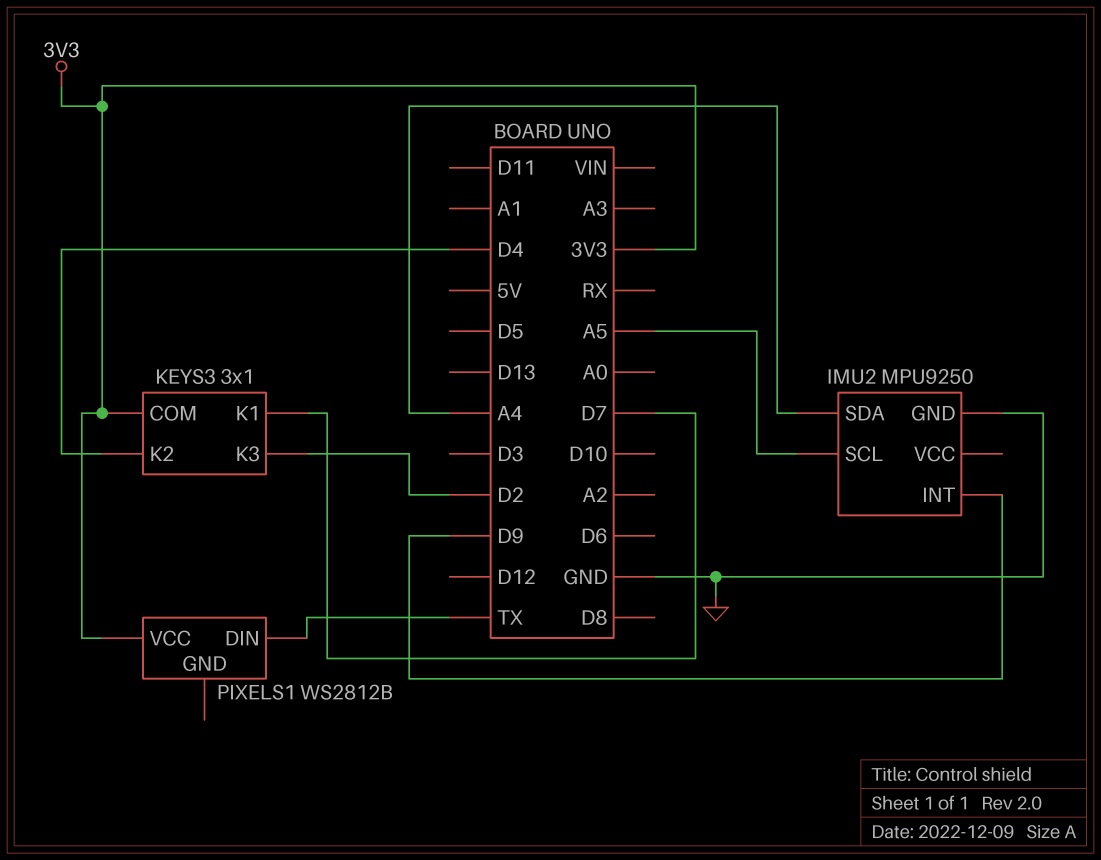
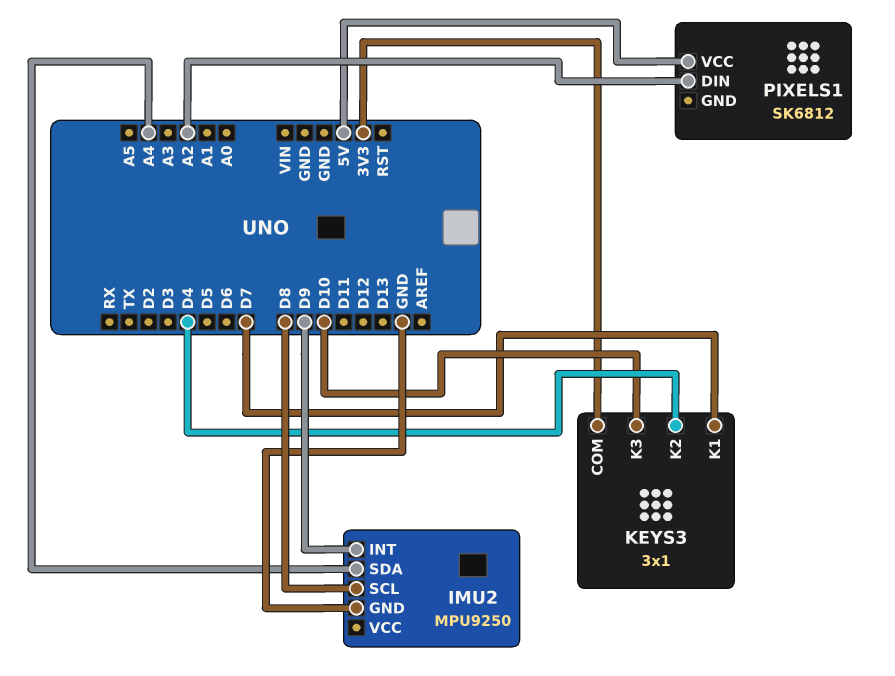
IMU2 pin SCL: A5 -> D8
KEYS3 pin K3: D2 -> D10
PIXELS1: WS2812B -> SK6812
PIXELS1 pin DIN: TX -> A2
PIXELS1 pin VCC: 3V3 -> 5V

